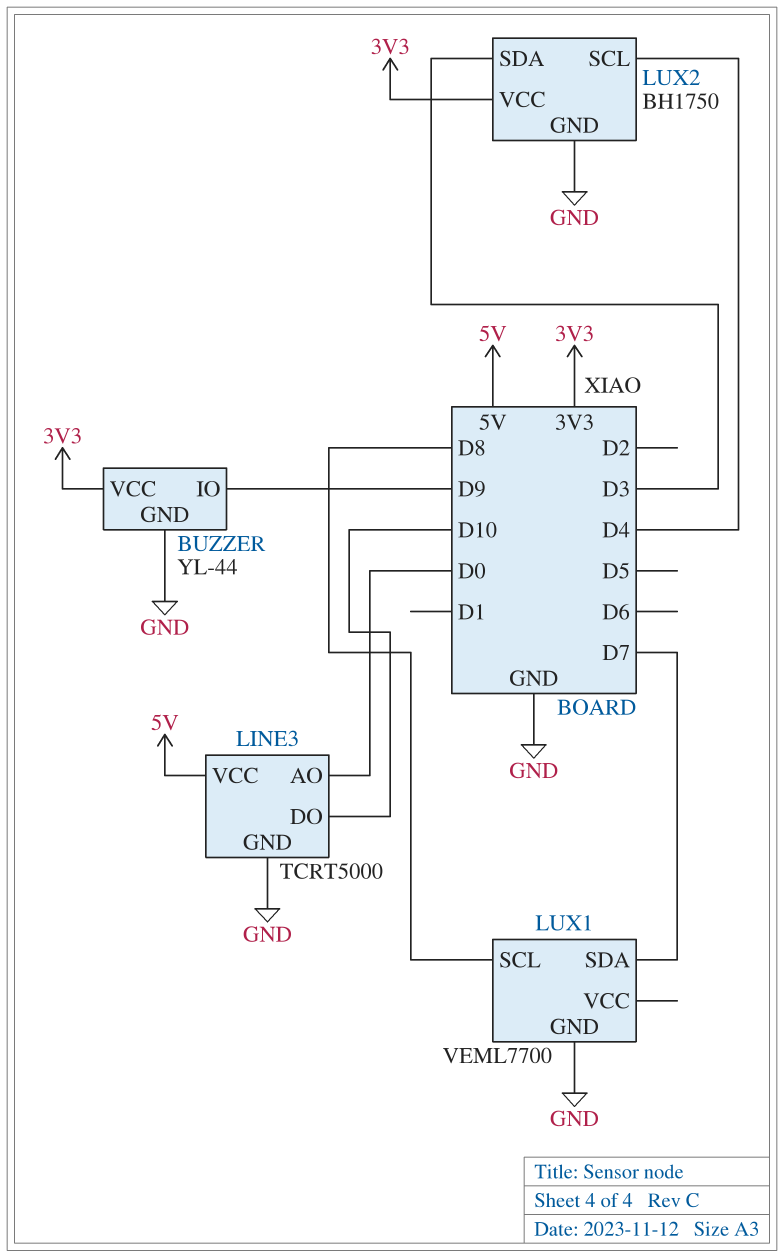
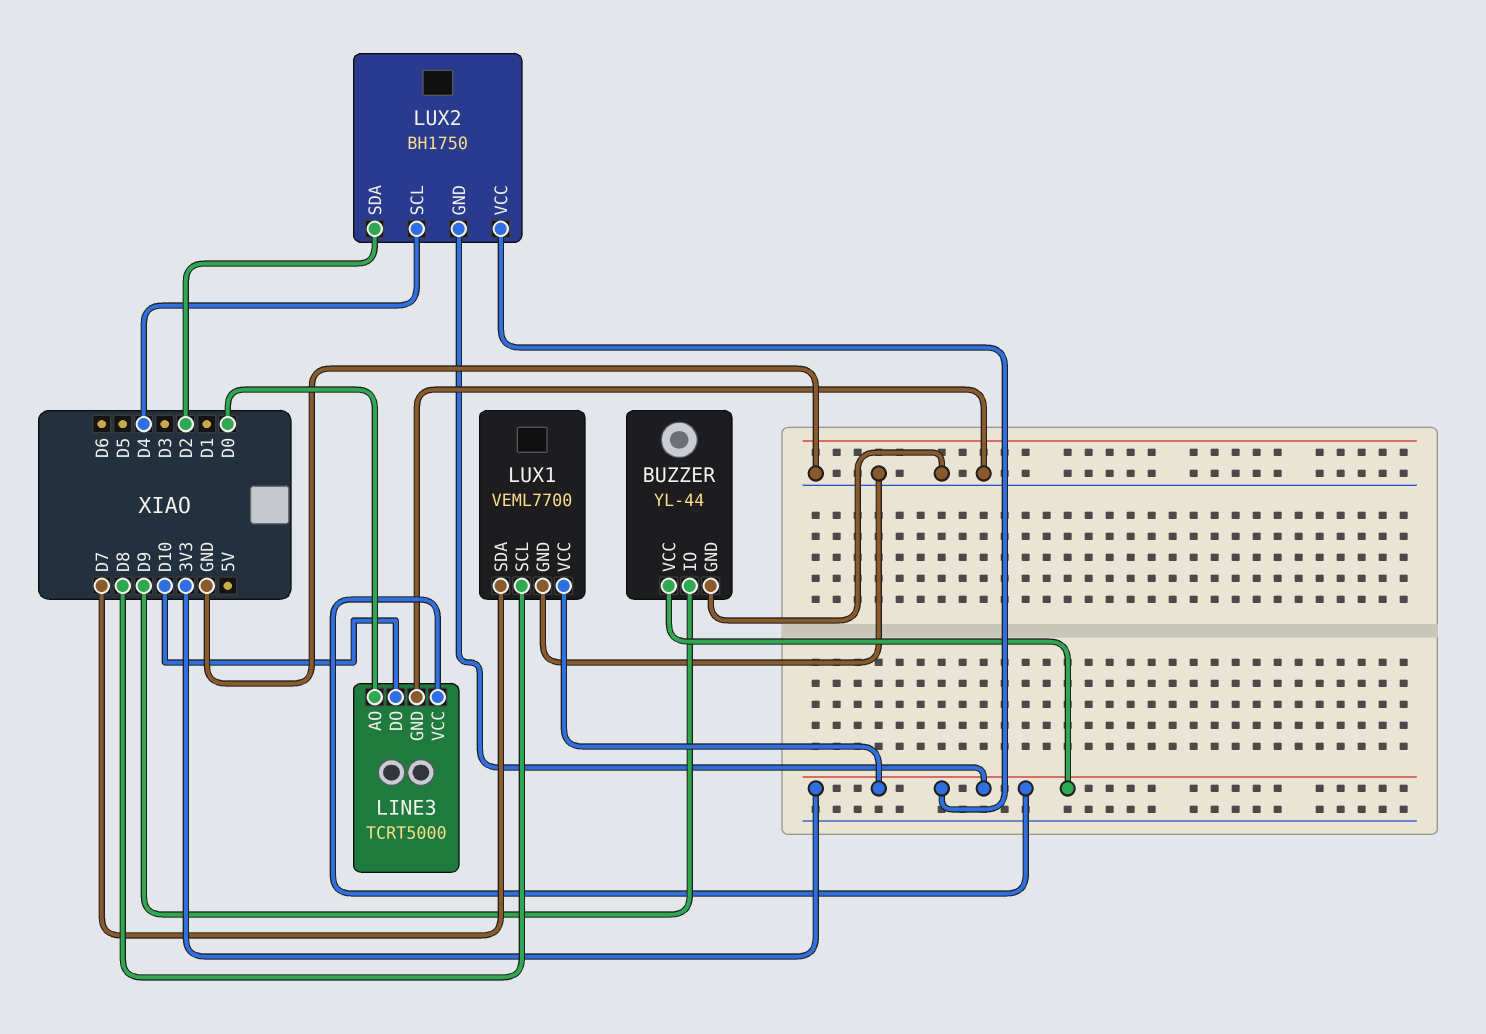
LINE3 pin VCC: 5V -> 3V3
LUX1 pin VCC: none -> 3V3
LUX2 pin GND: GND -> 3V3
LUX2 pin SDA: D3 -> D2

